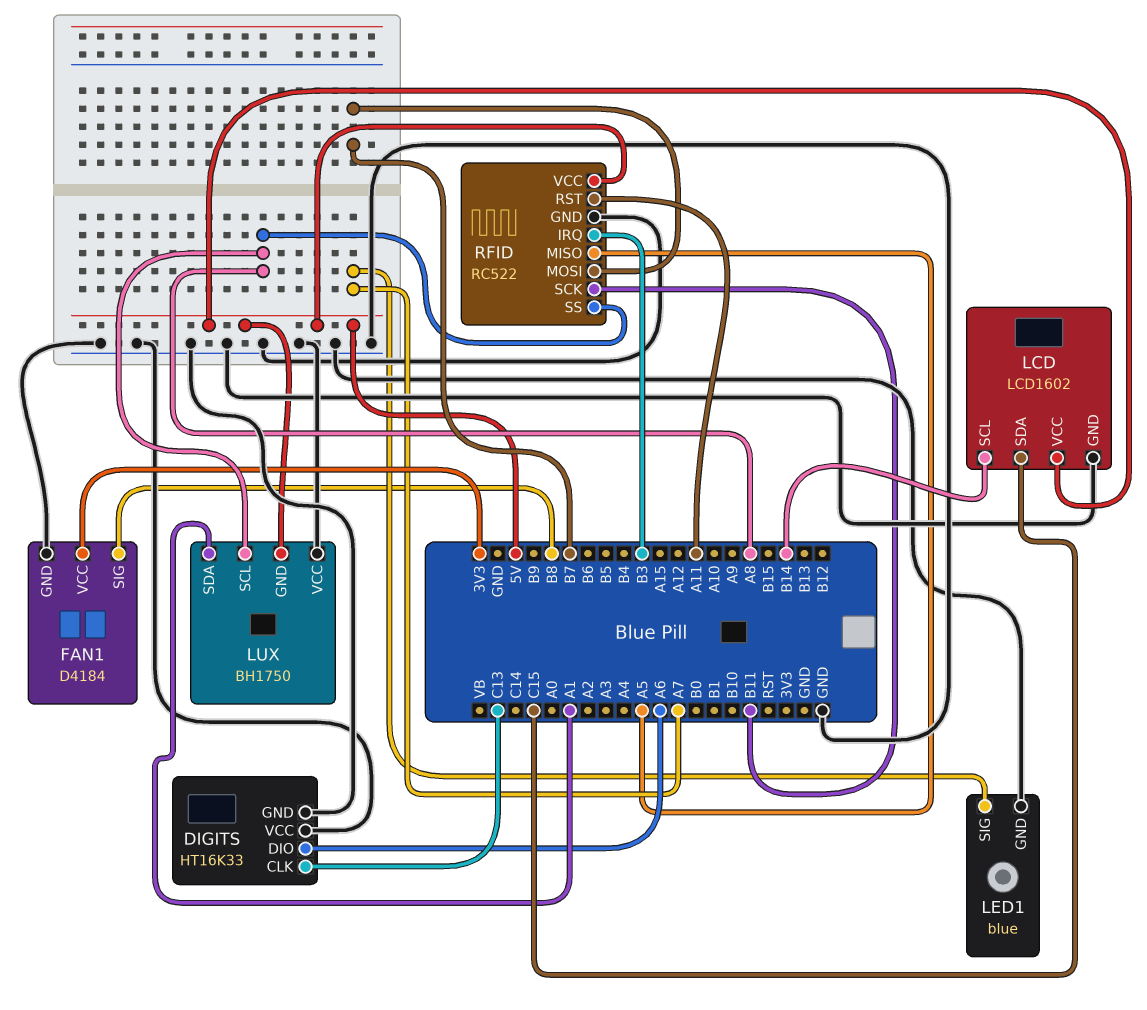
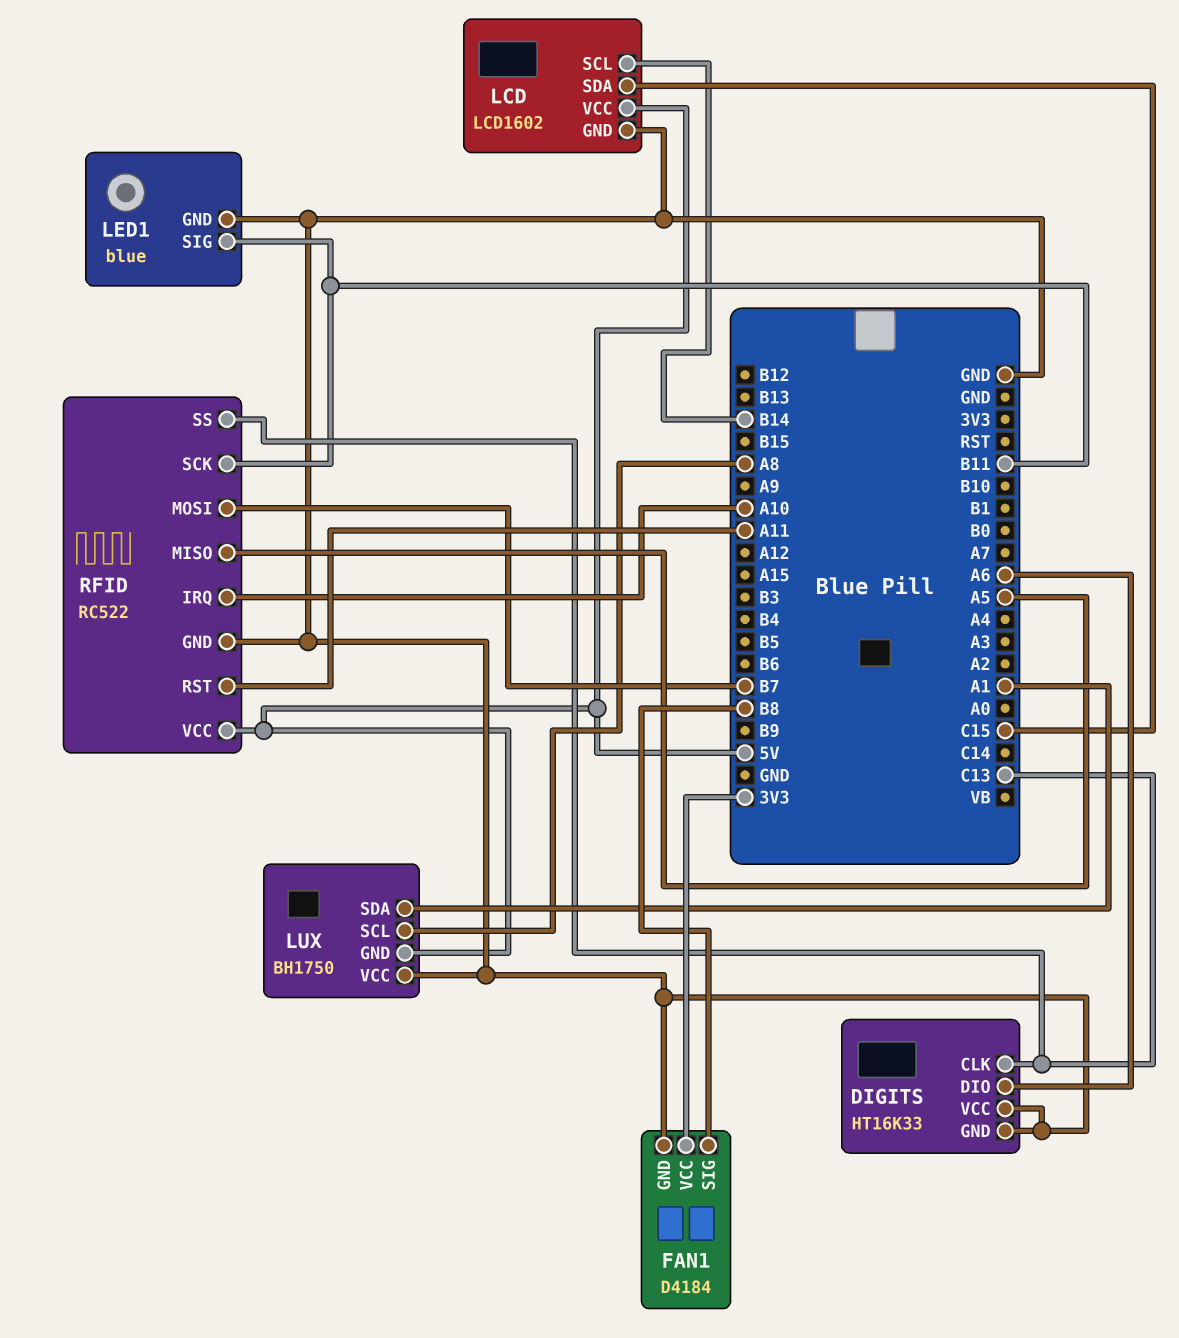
LED1 pin SIG: A7 -> B11
RFID pin IRQ: B3 -> A10
RFID pin SS: A8 -> C13

